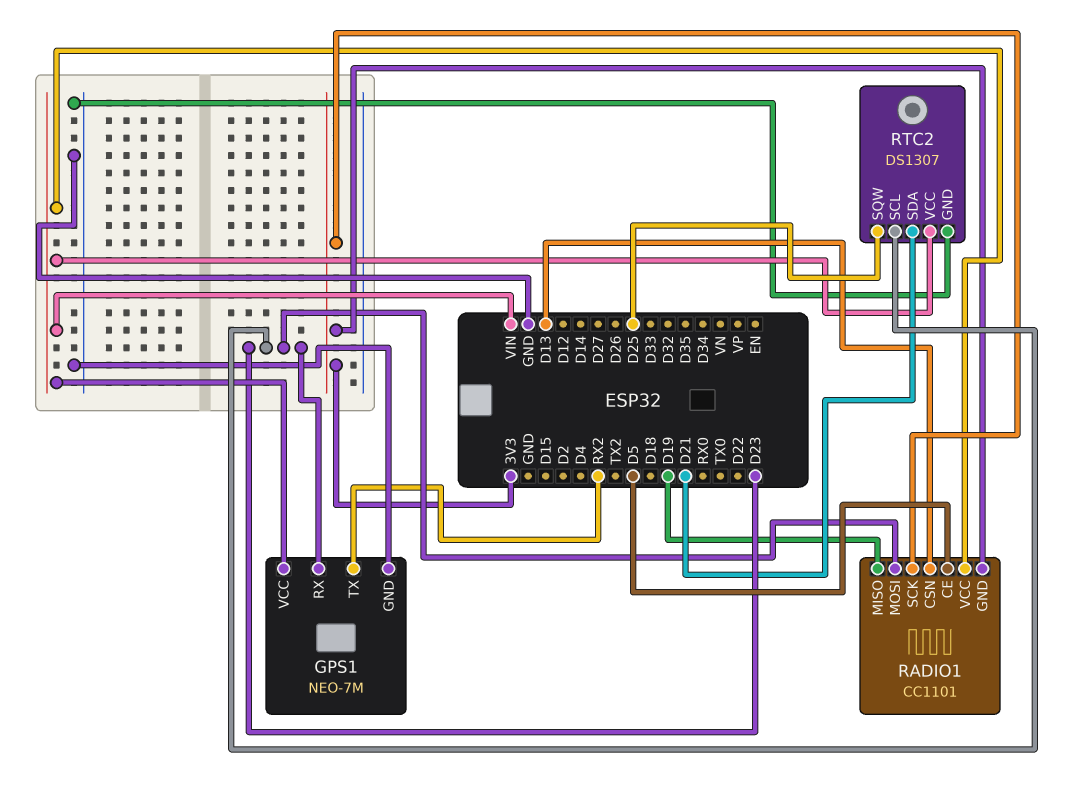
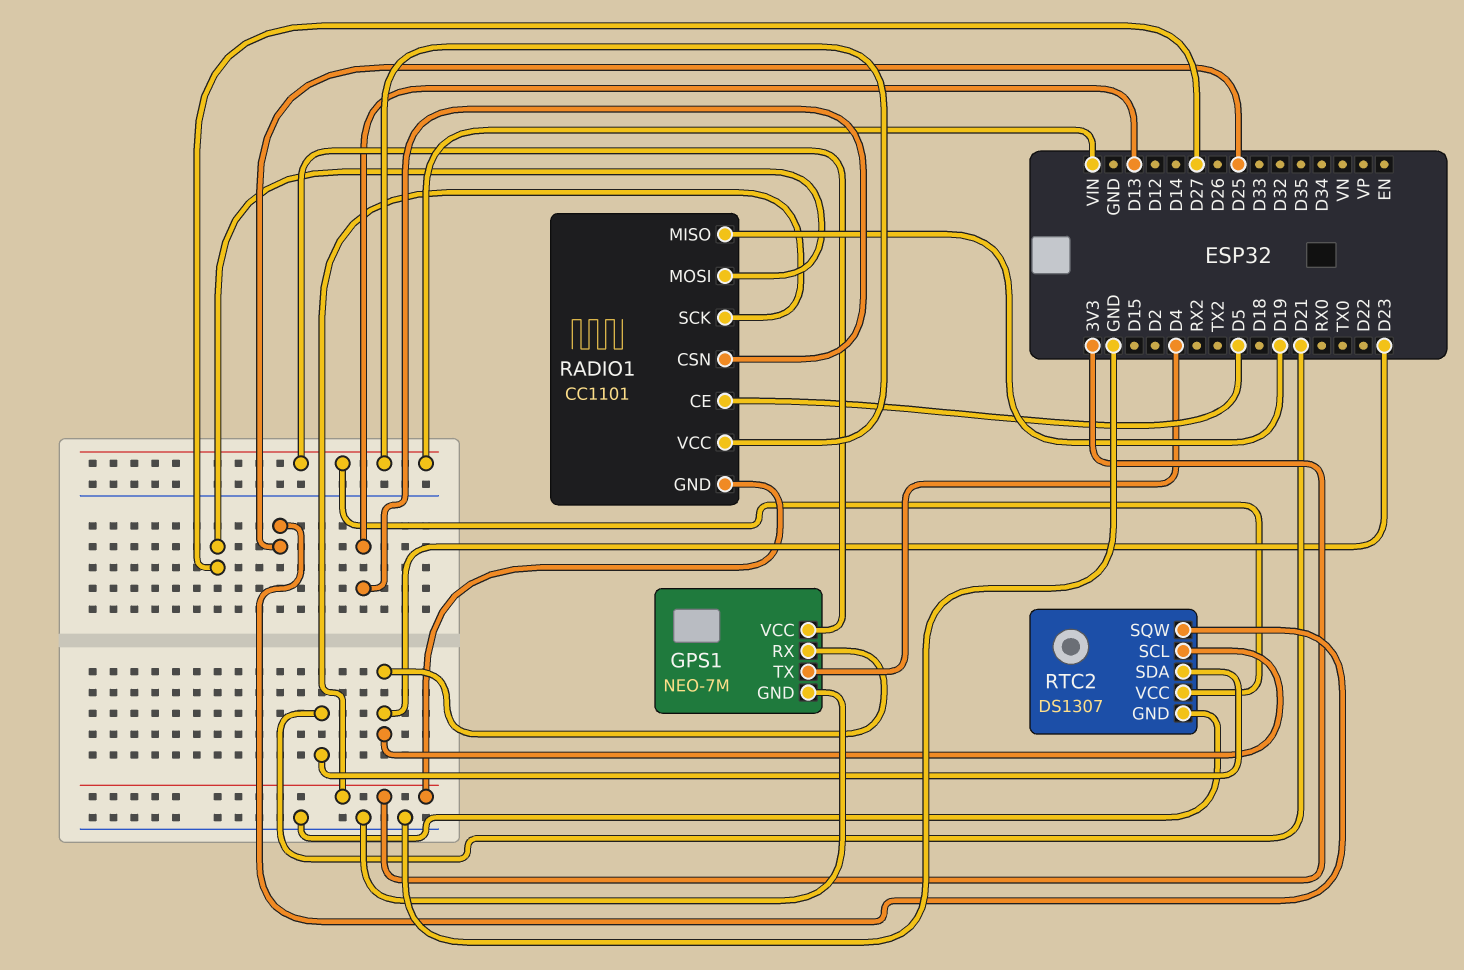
GPS1 pin TX: RX2 -> D4
RADIO1 pin MOSI: D23 -> D27

